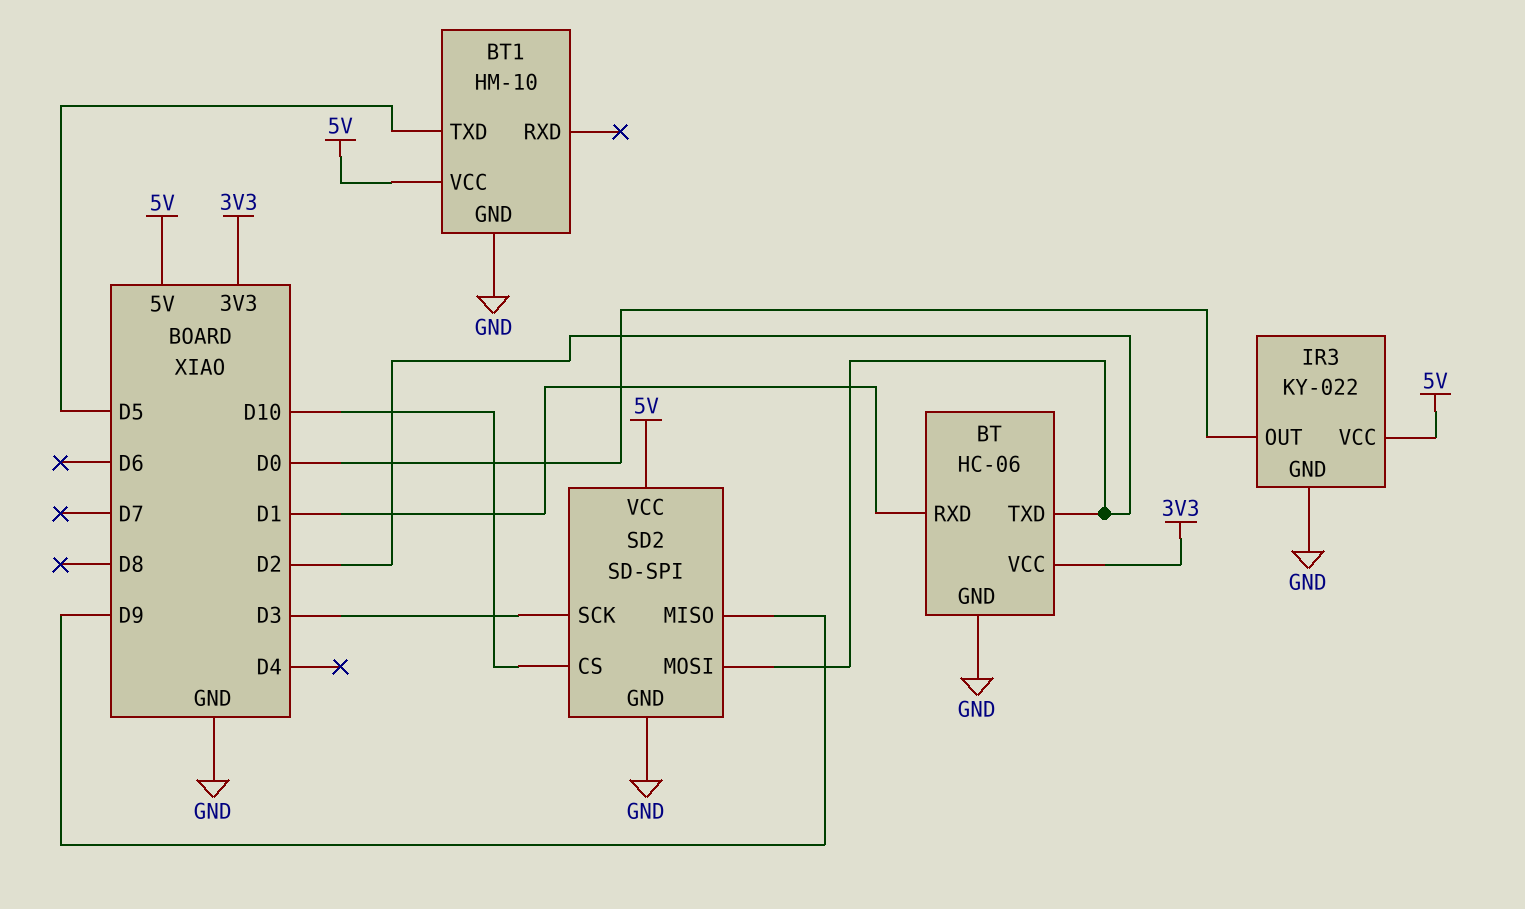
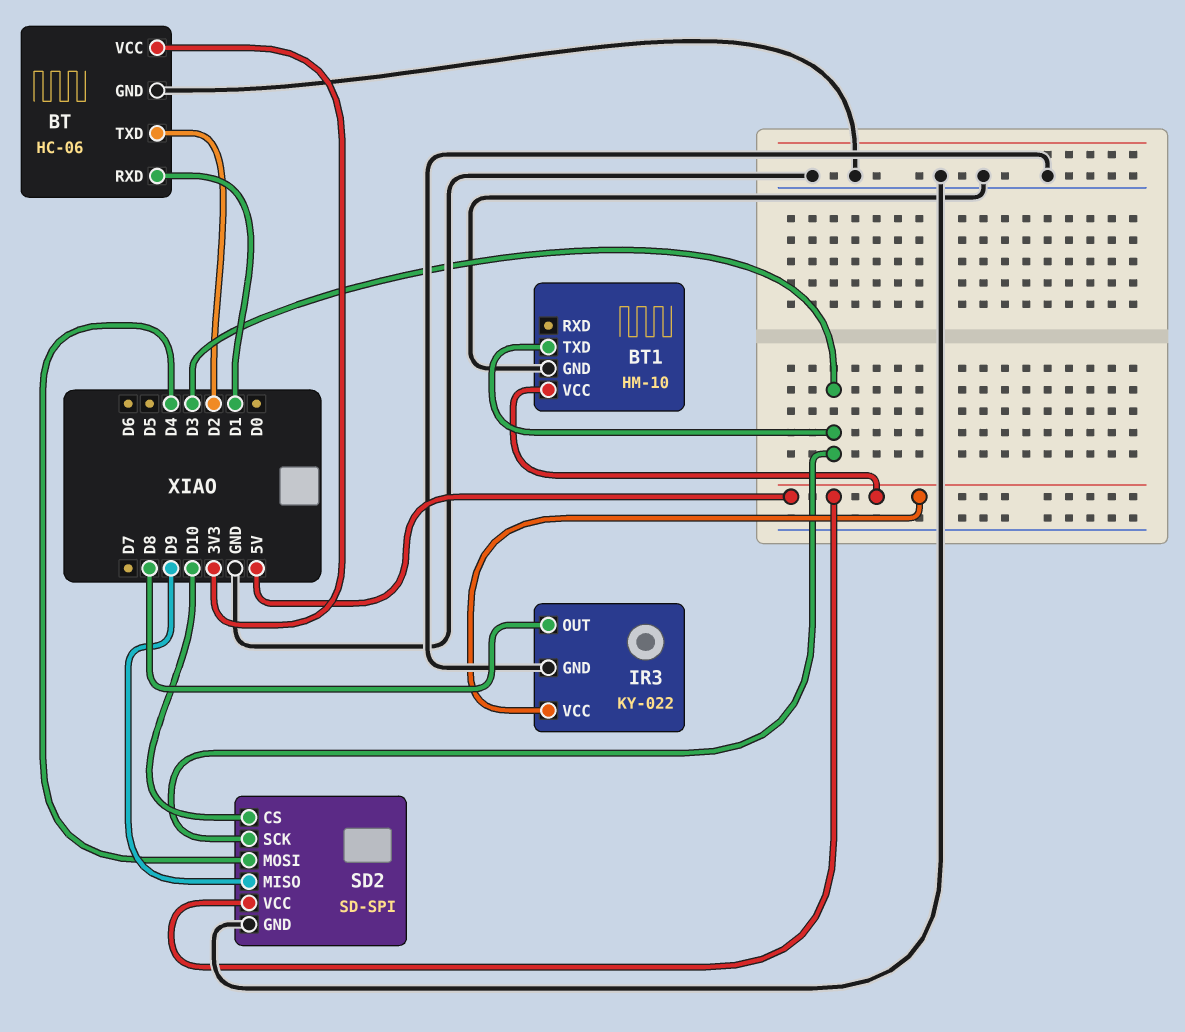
BT1 pin TXD: D5 -> D3
IR3 pin OUT: D0 -> D8
SD2 pin MOSI: D2 -> D4

